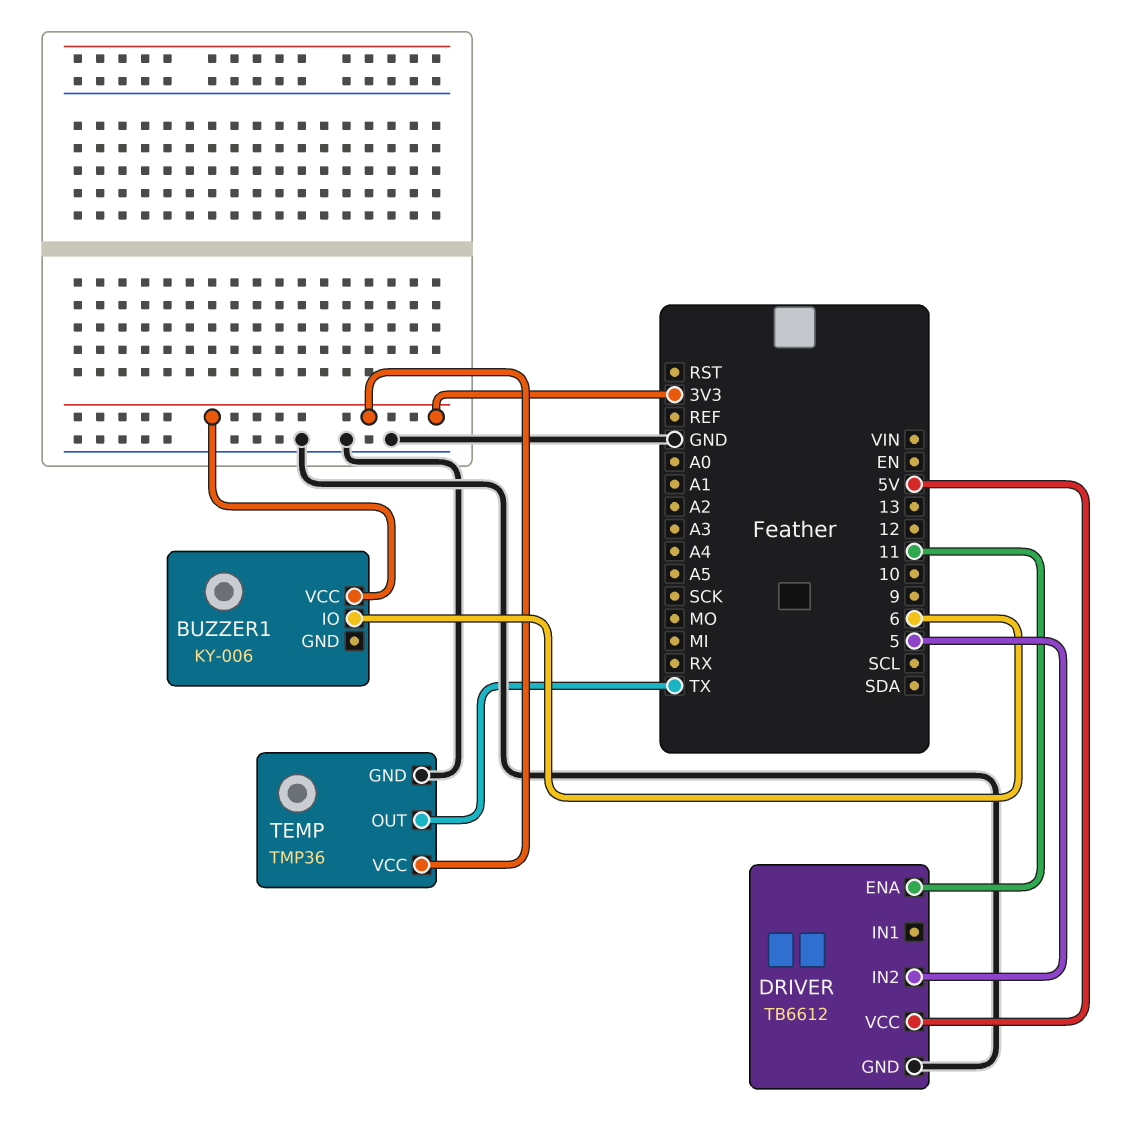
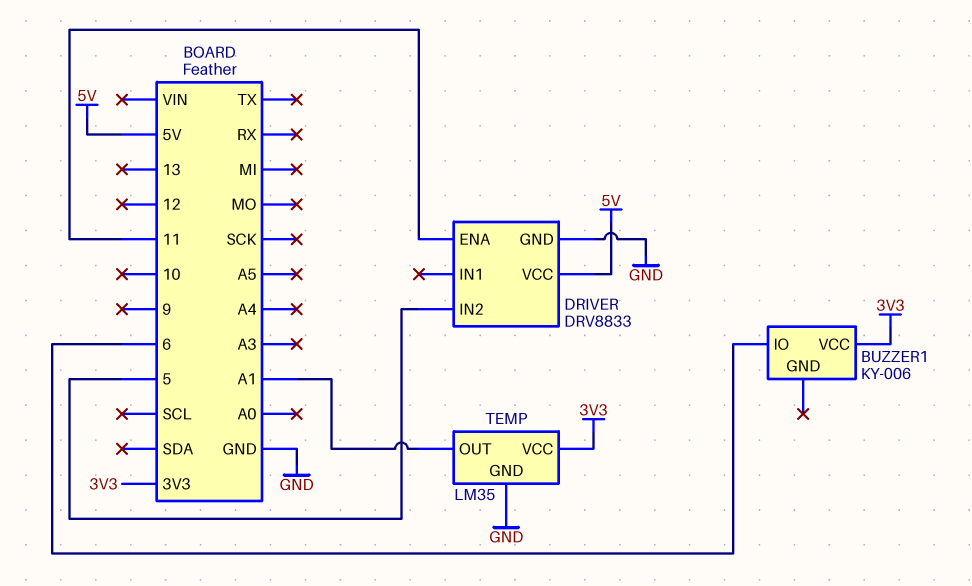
DRIVER: TB6612 -> DRV8833
TEMP: TMP36 -> LM35
TEMP pin OUT: TX -> A1

